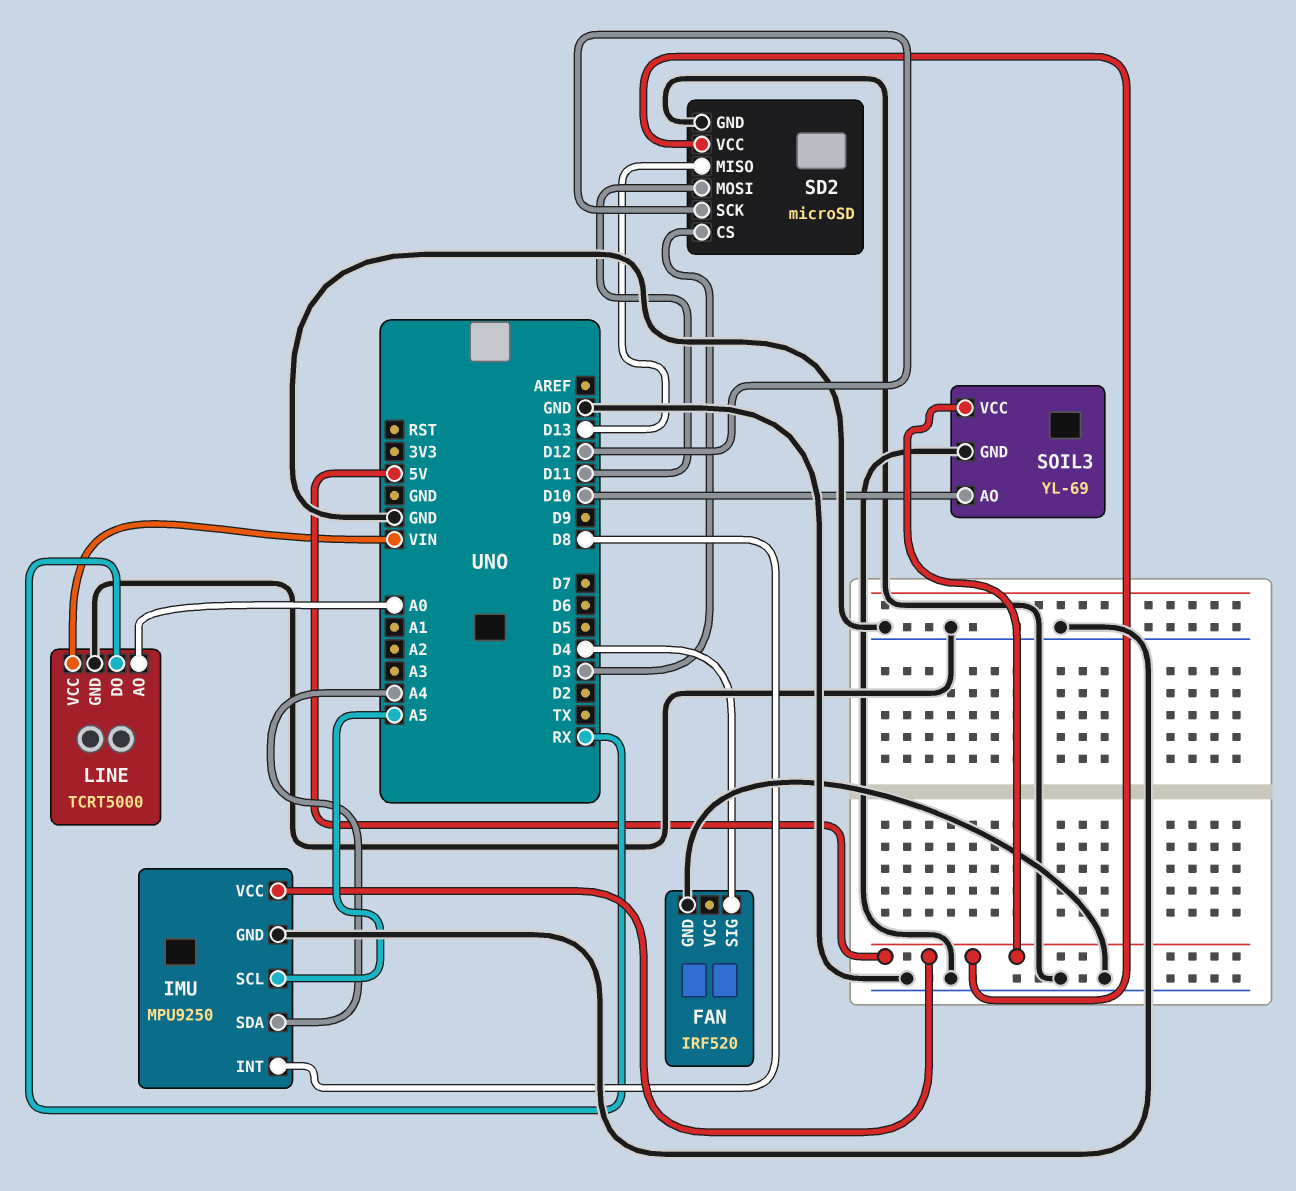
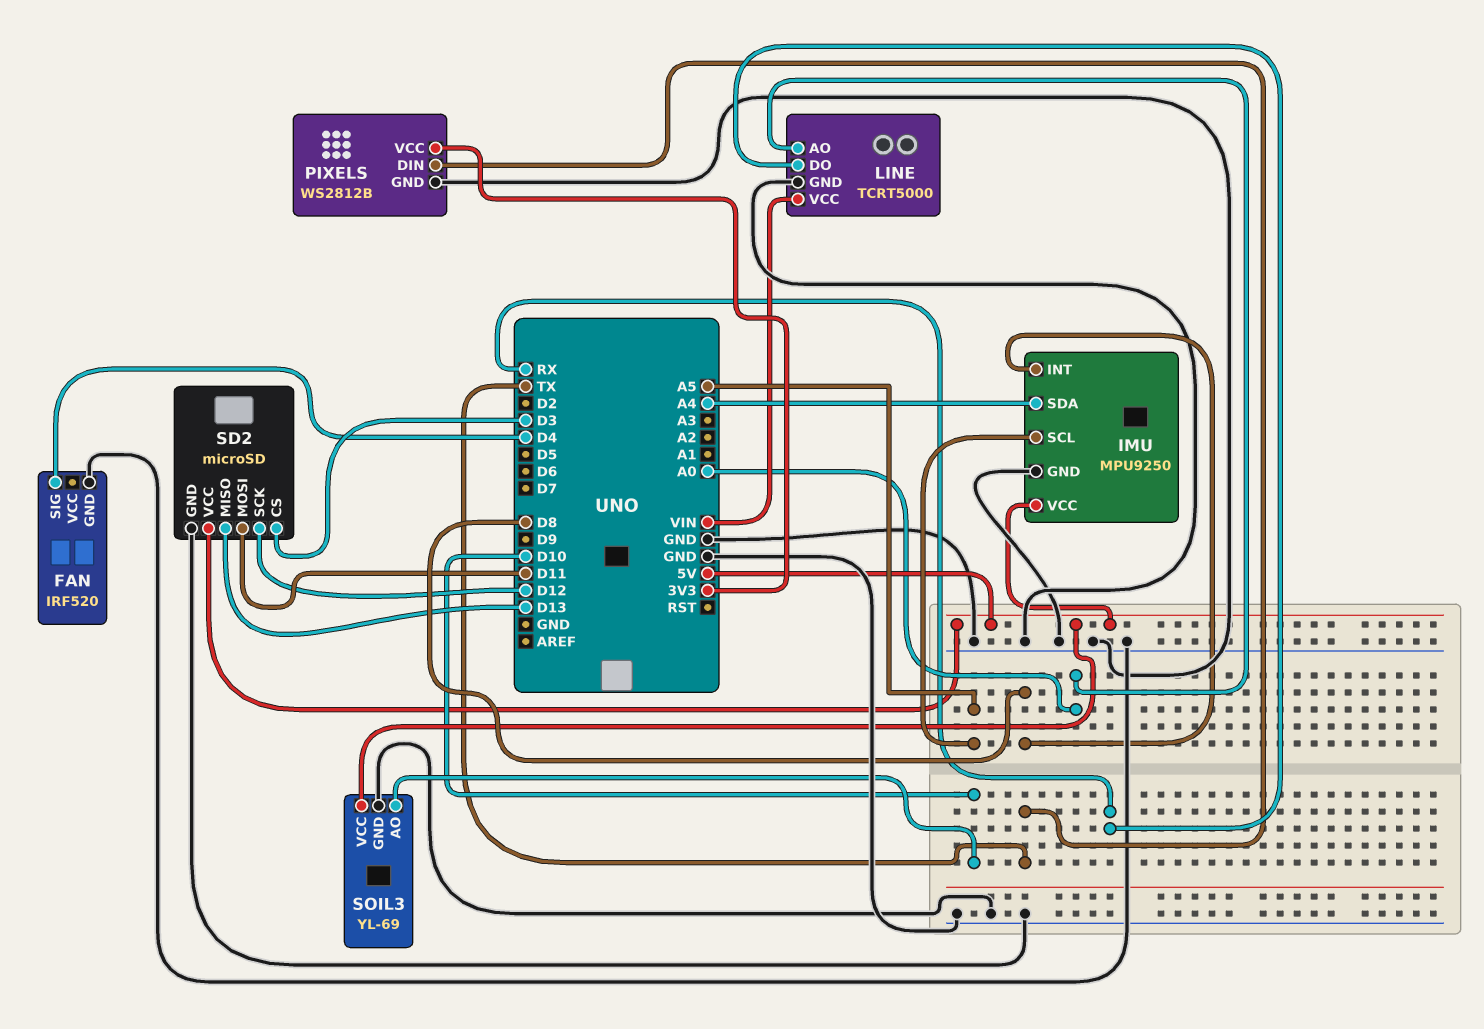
PIXELS: none -> WS2812B
PIXELS pin DIN: none -> TX
PIXELS pin GND: none -> GND
PIXELS pin VCC: none -> 3V3

